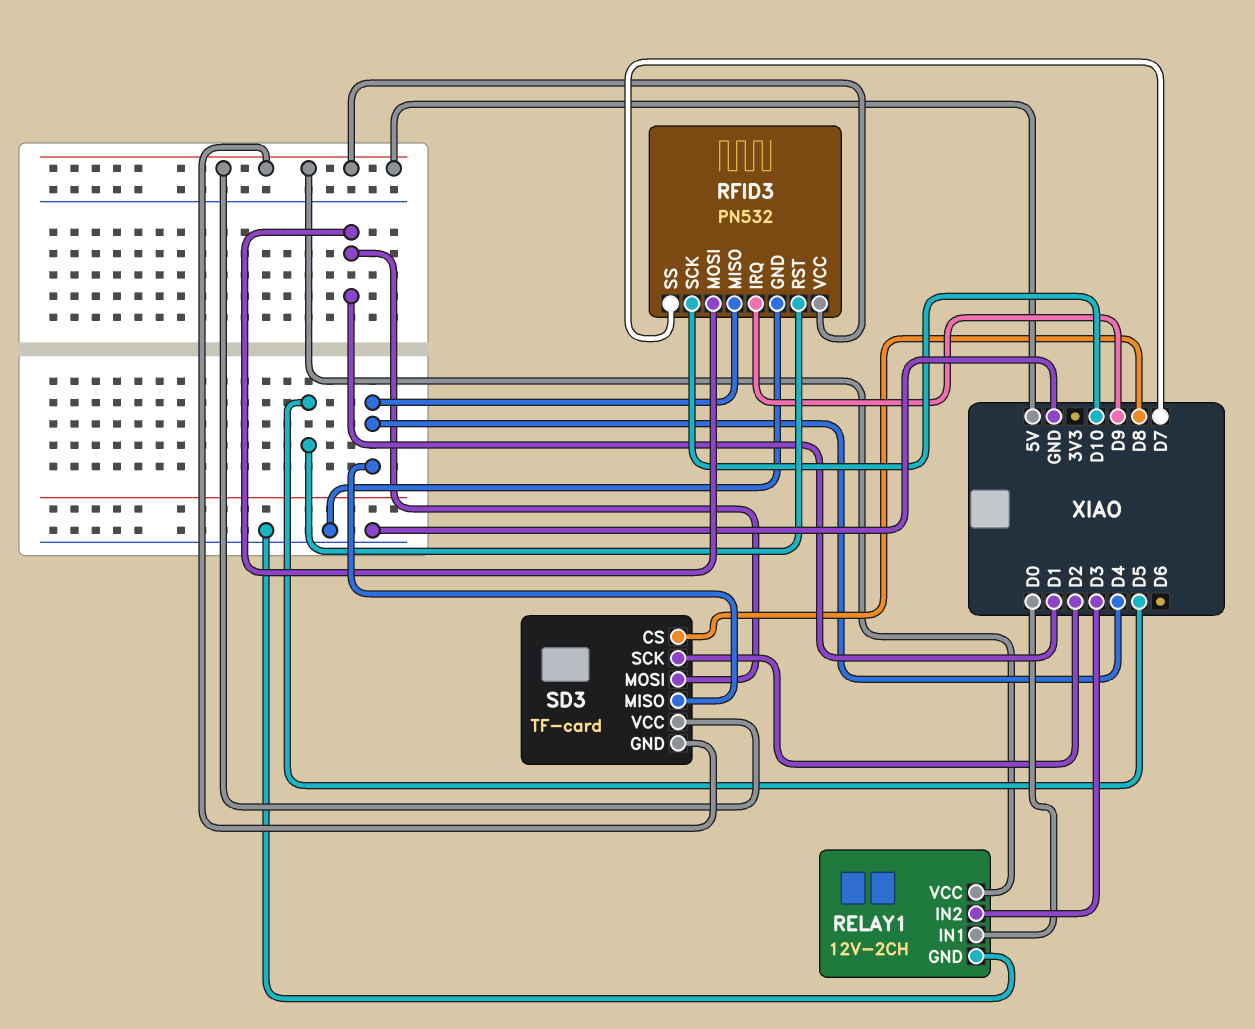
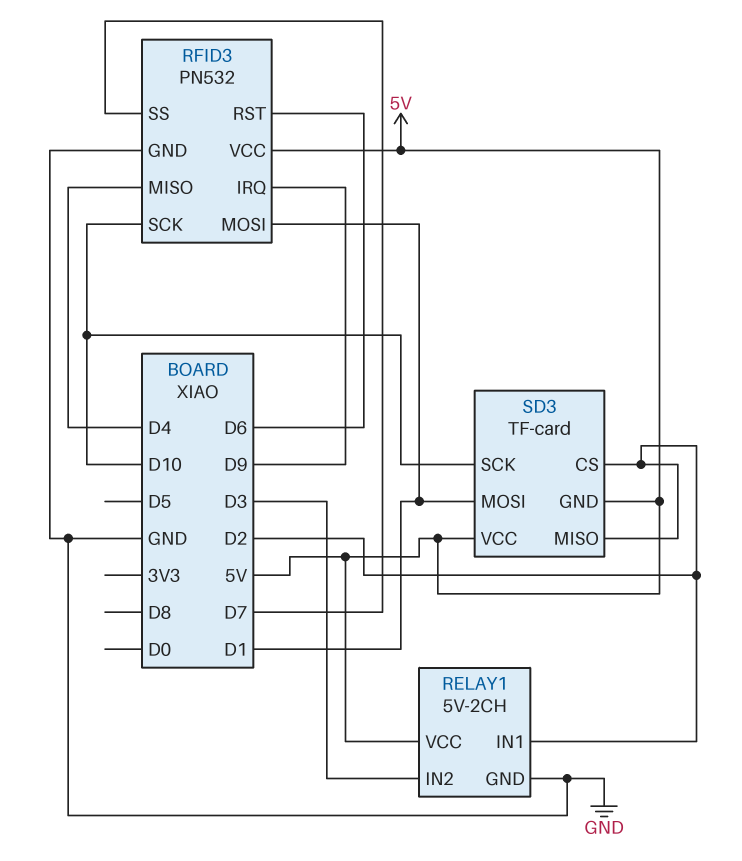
RELAY1: 12V-2CH -> 5V-2CH
RELAY1 pin IN1: D0 -> D2
RFID3 pin RST: D5 -> D6
SD3 pin CS: D8 -> D2
SD3 pin MISO: D4 -> D2
SD3 pin SCK: D2 -> D10

